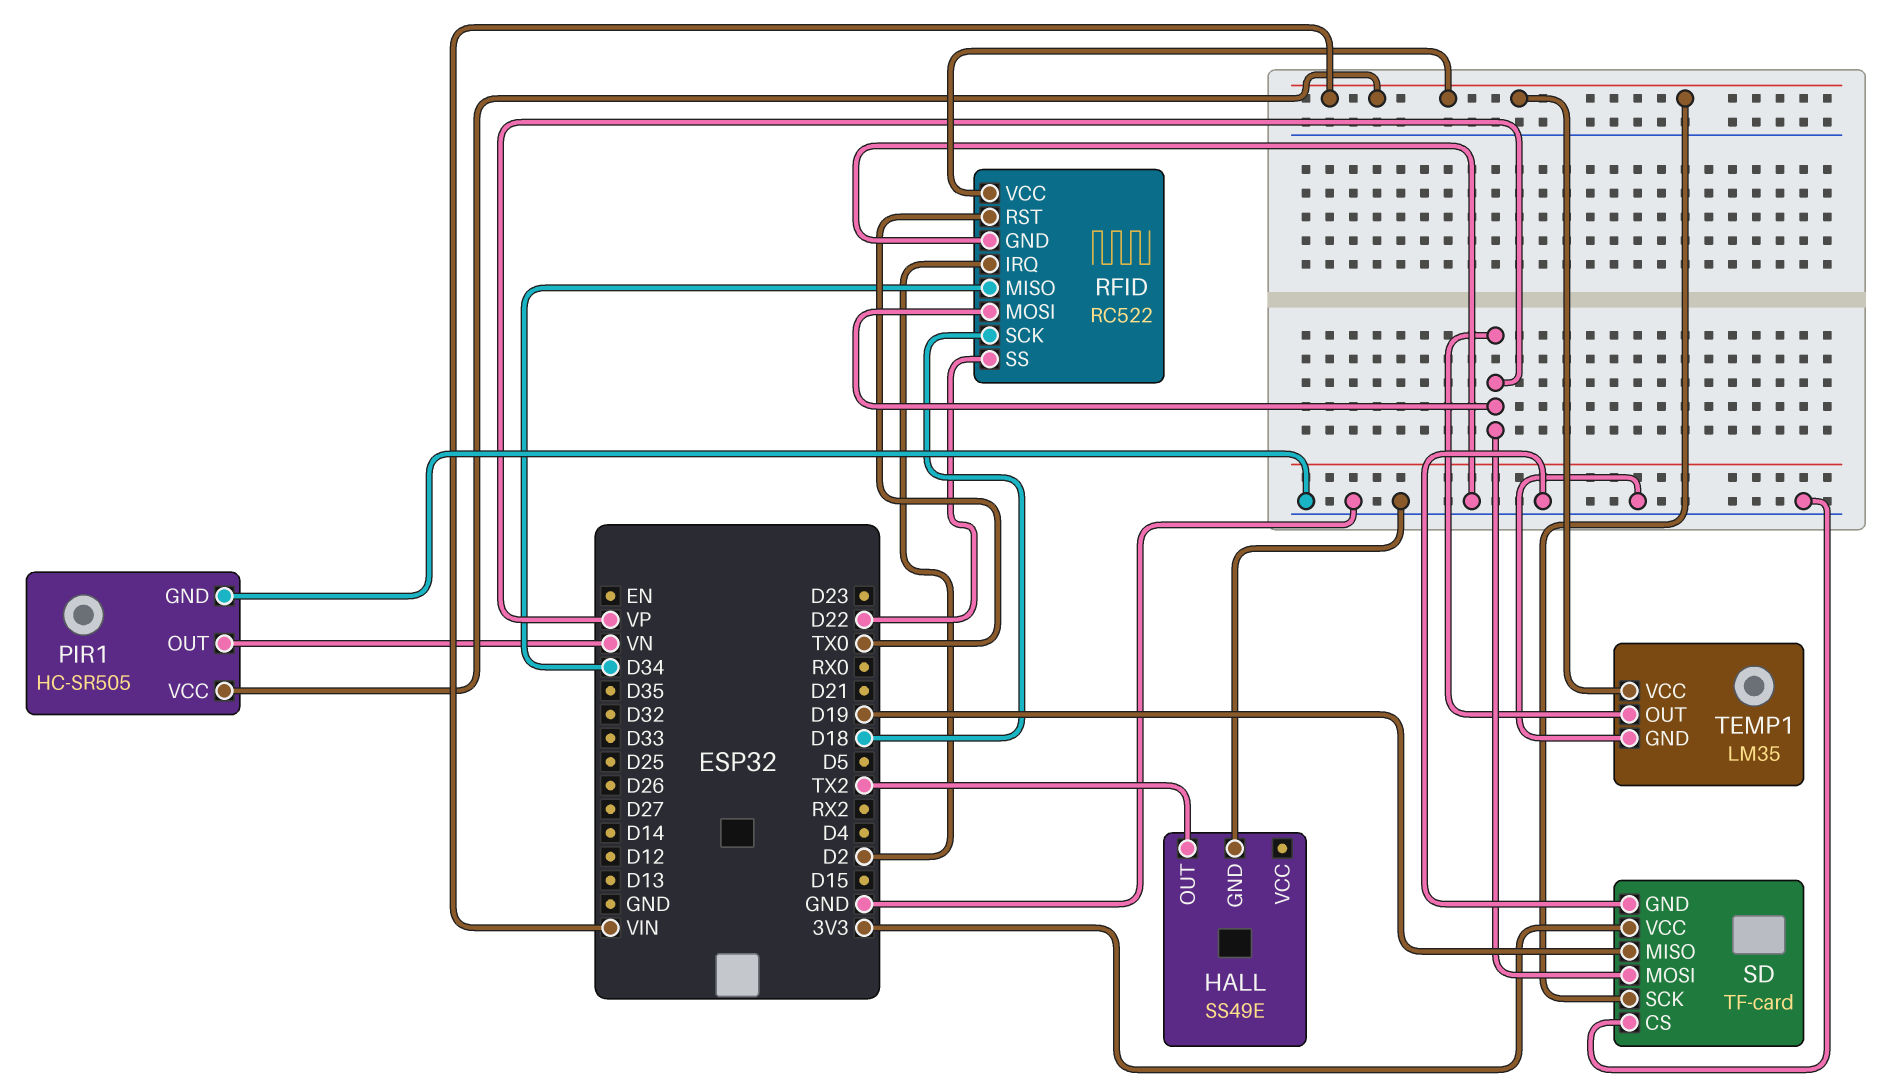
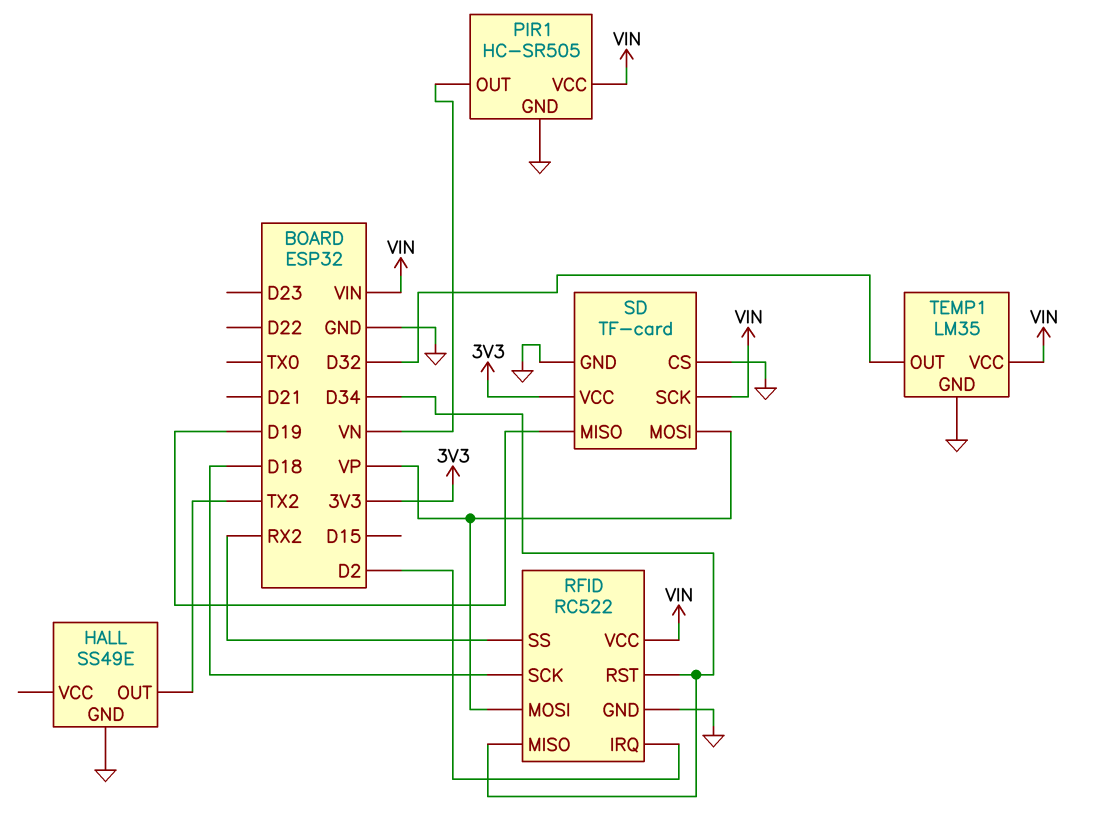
RFID pin RST: TX0 -> D34
RFID pin SS: D22 -> RX2
TEMP1 pin OUT: VP -> D32

